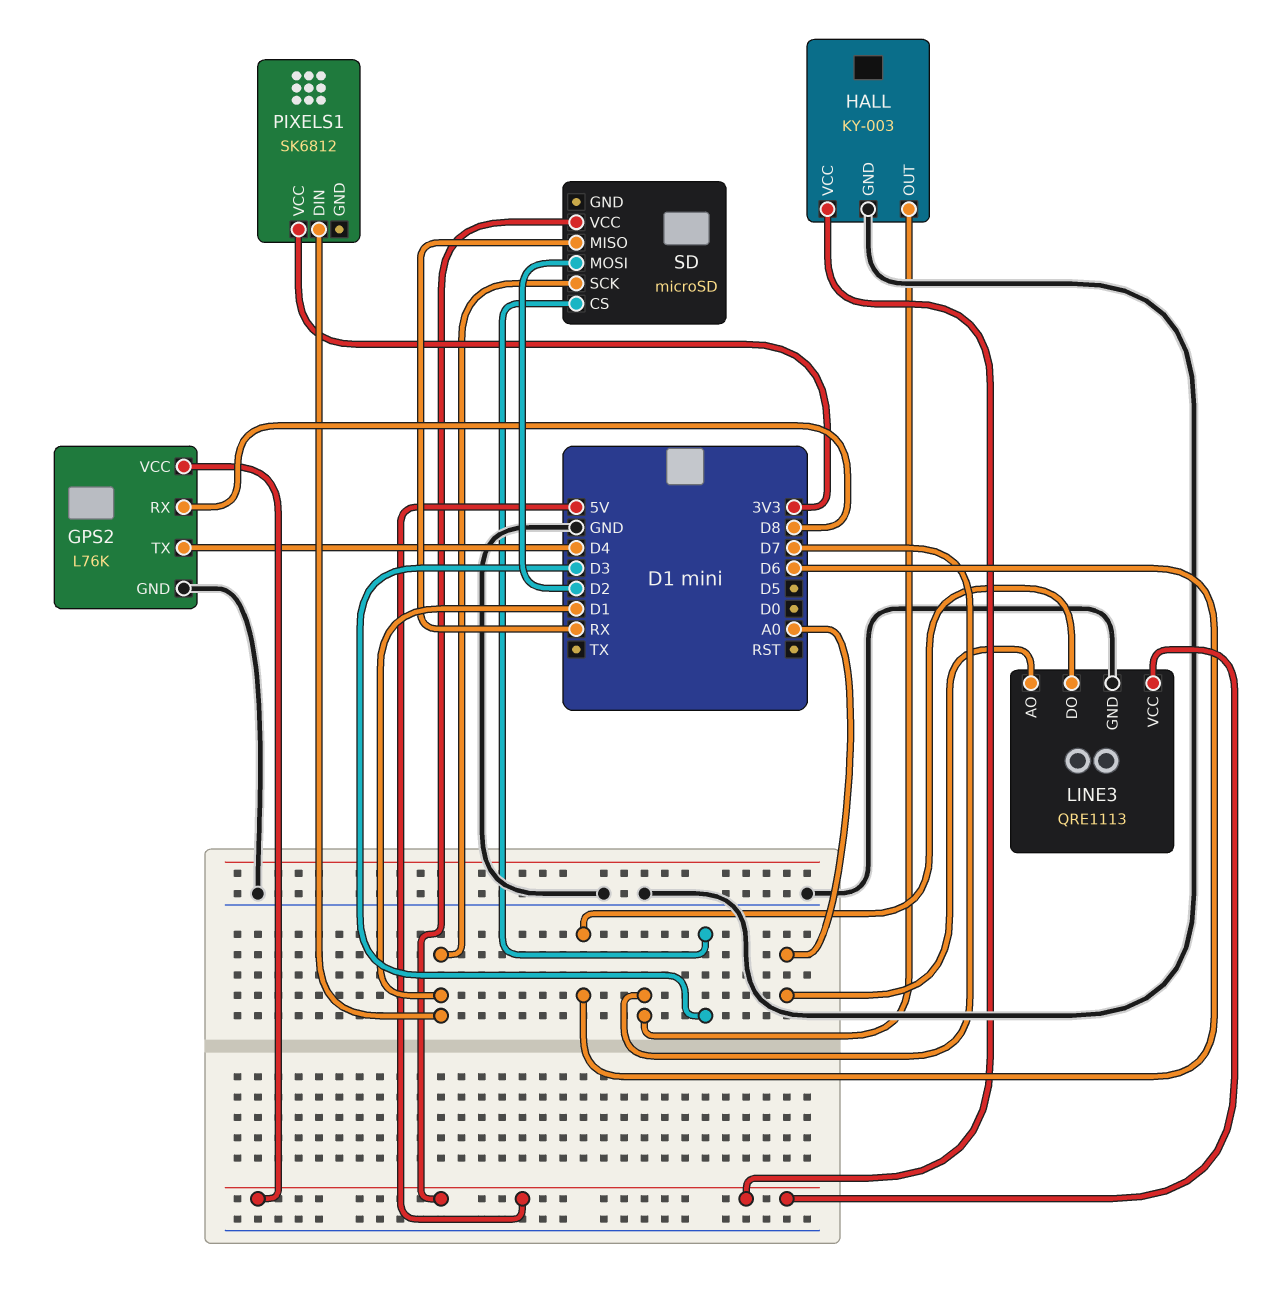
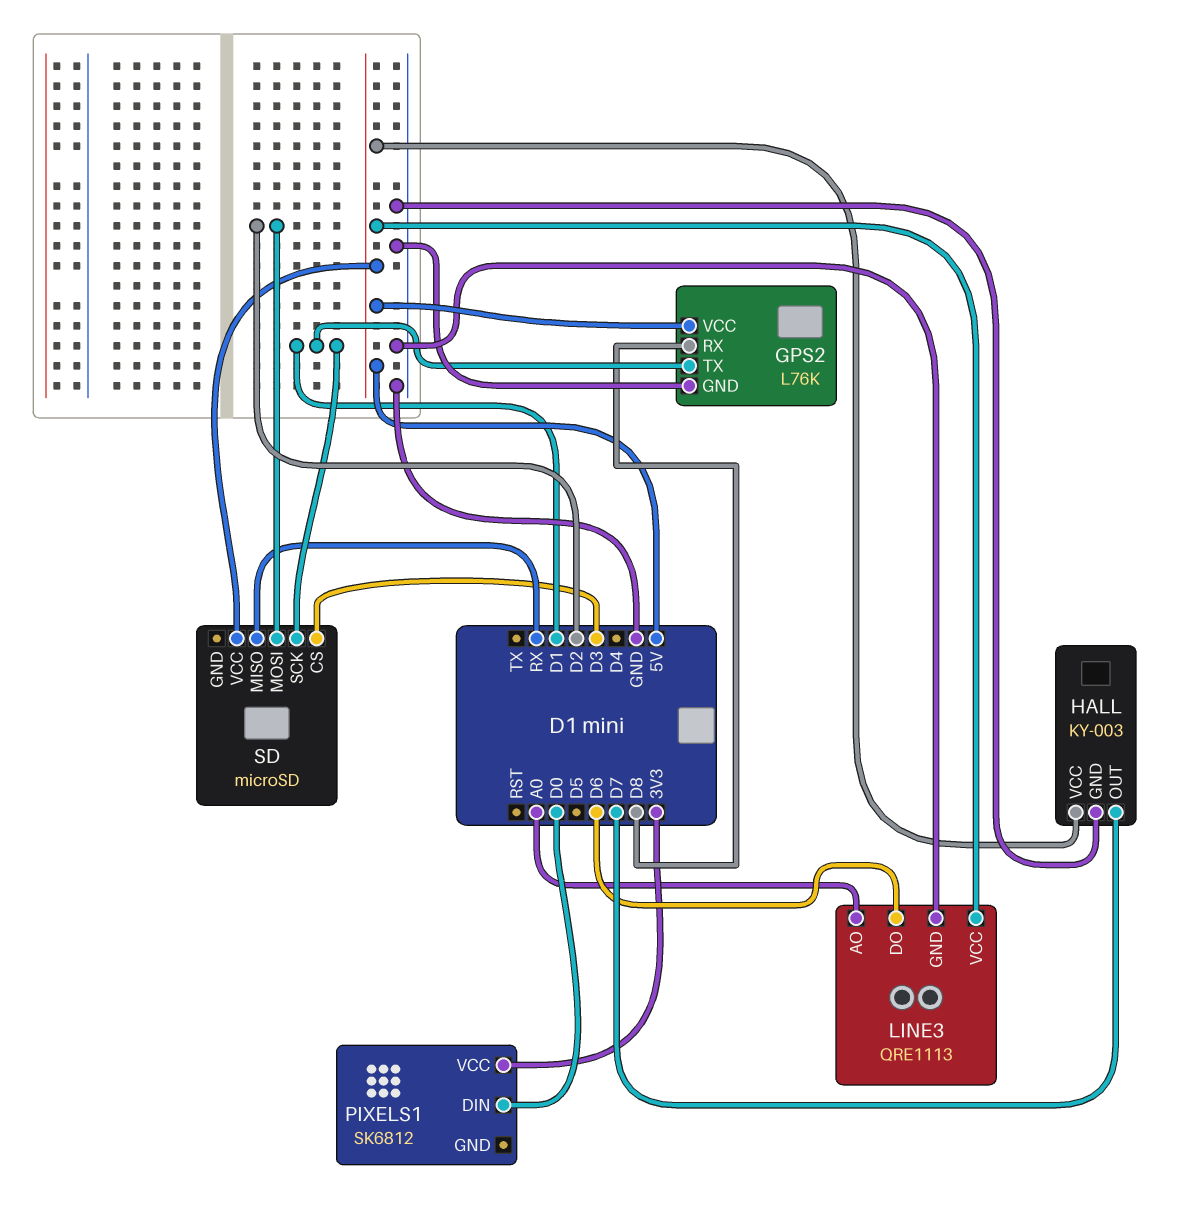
GPS2 pin TX: D4 -> D1
PIXELS1 pin DIN: D1 -> D0

